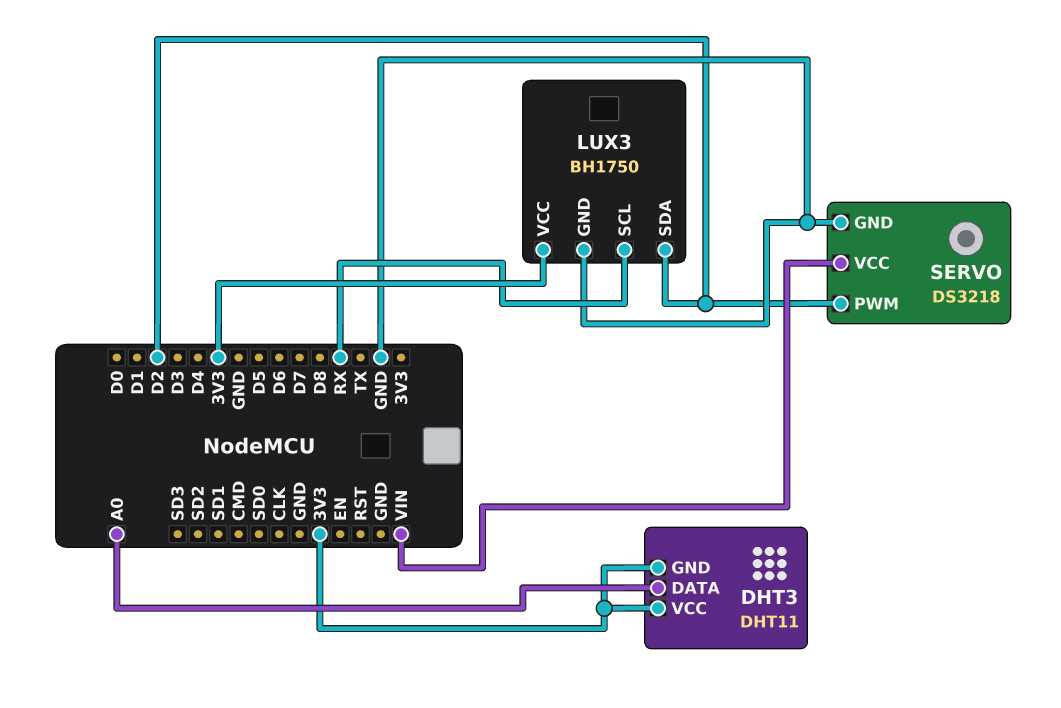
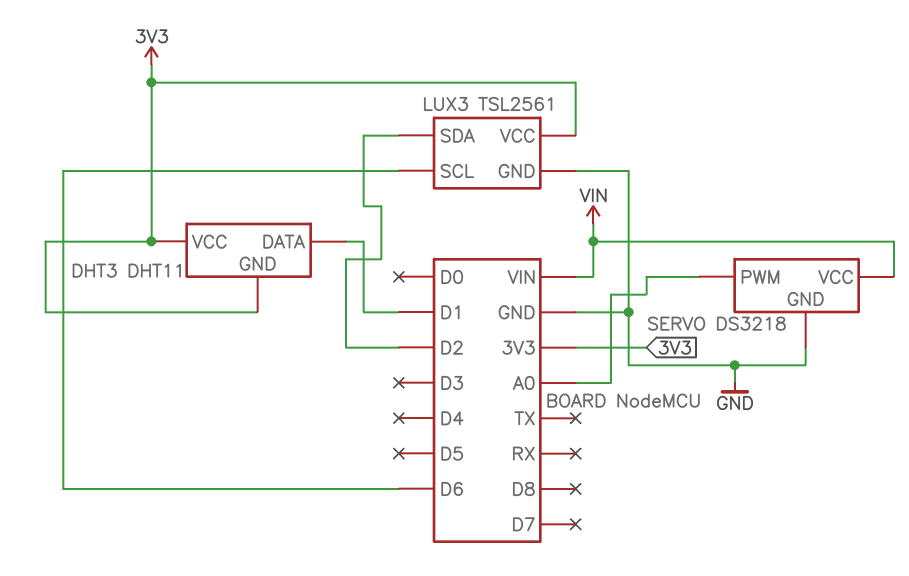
DHT3 pin DATA: A0 -> D1
LUX3: BH1750 -> TSL2561
LUX3 pin SCL: RX -> D6
SERVO pin PWM: D2 -> A0

